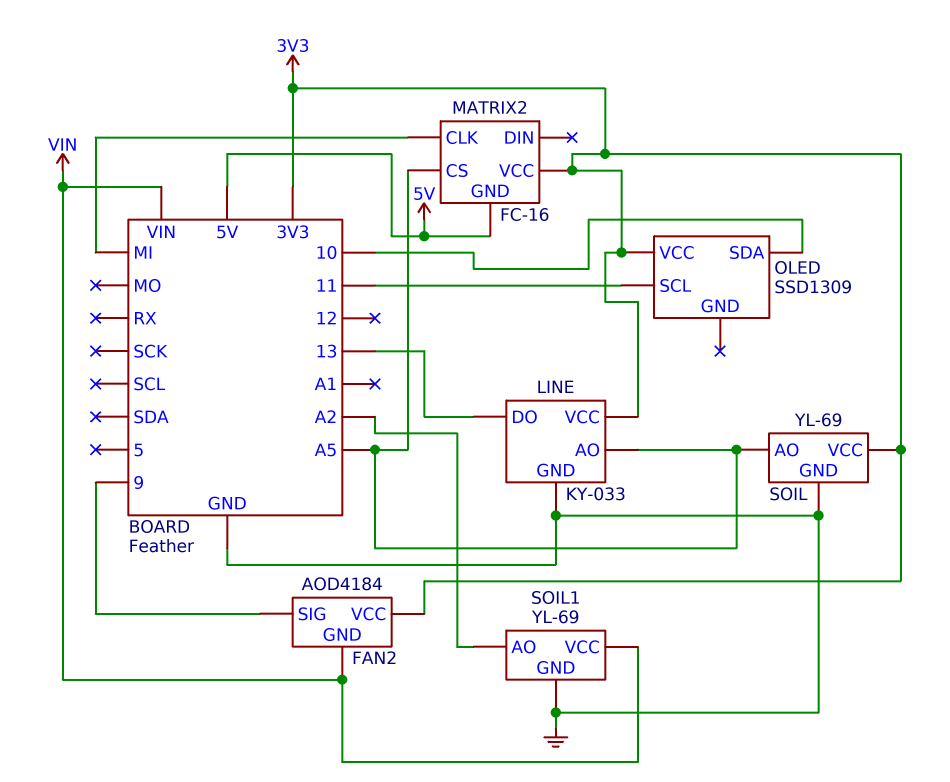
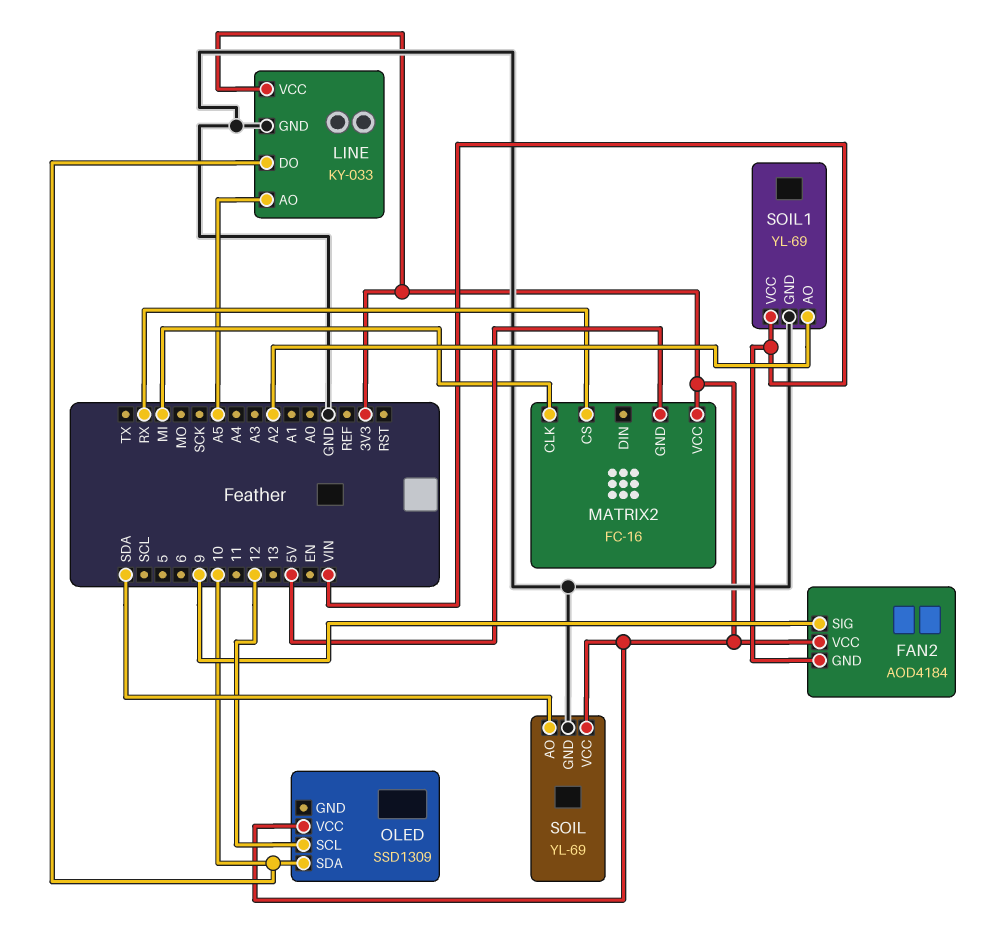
LINE pin DO: 13 -> 10
MATRIX2 pin CS: A5 -> RX
OLED pin SCL: 11 -> 12
SOIL pin AO: A5 -> SDA

